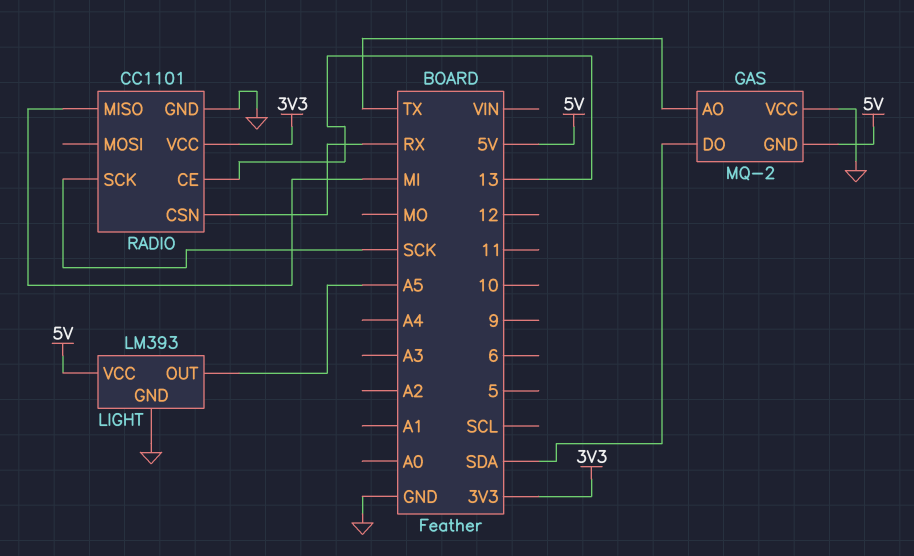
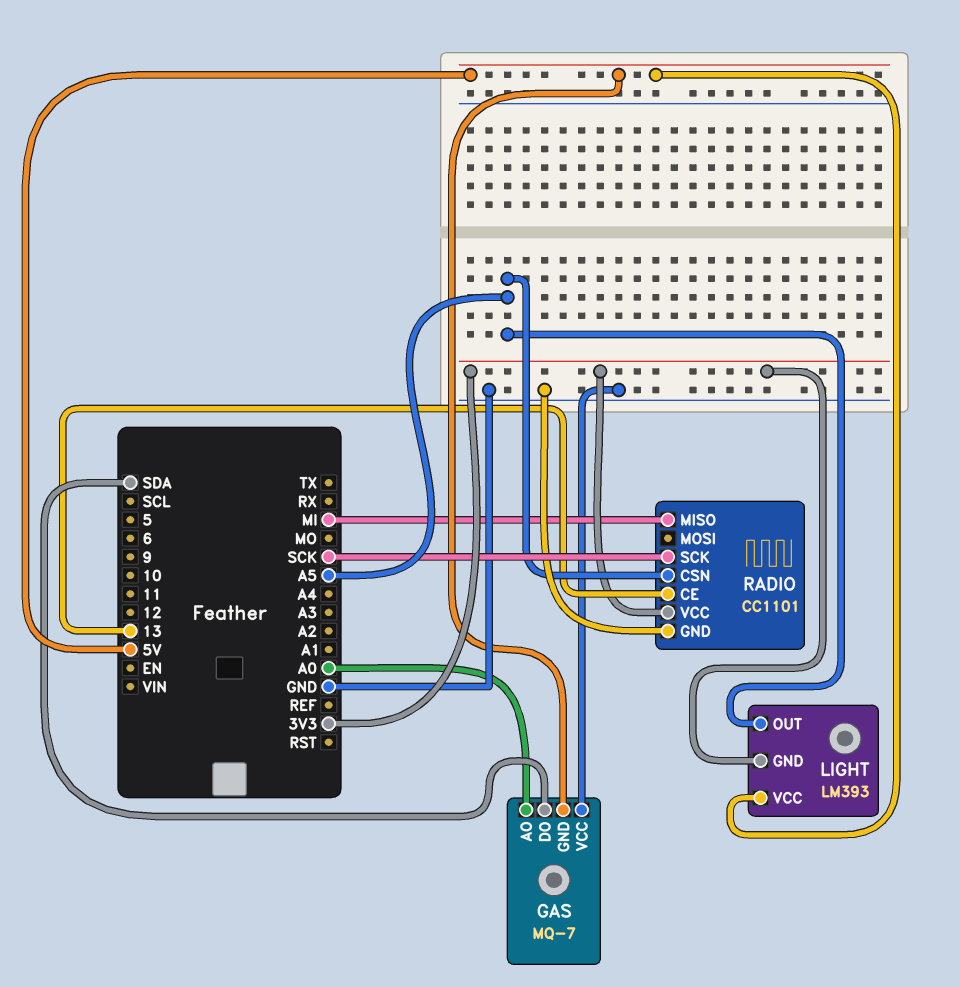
GAS: MQ-2 -> MQ-7
GAS pin AO: TX -> A0
LIGHT pin GND: GND -> 3V3
RADIO pin CSN: RX -> A5

